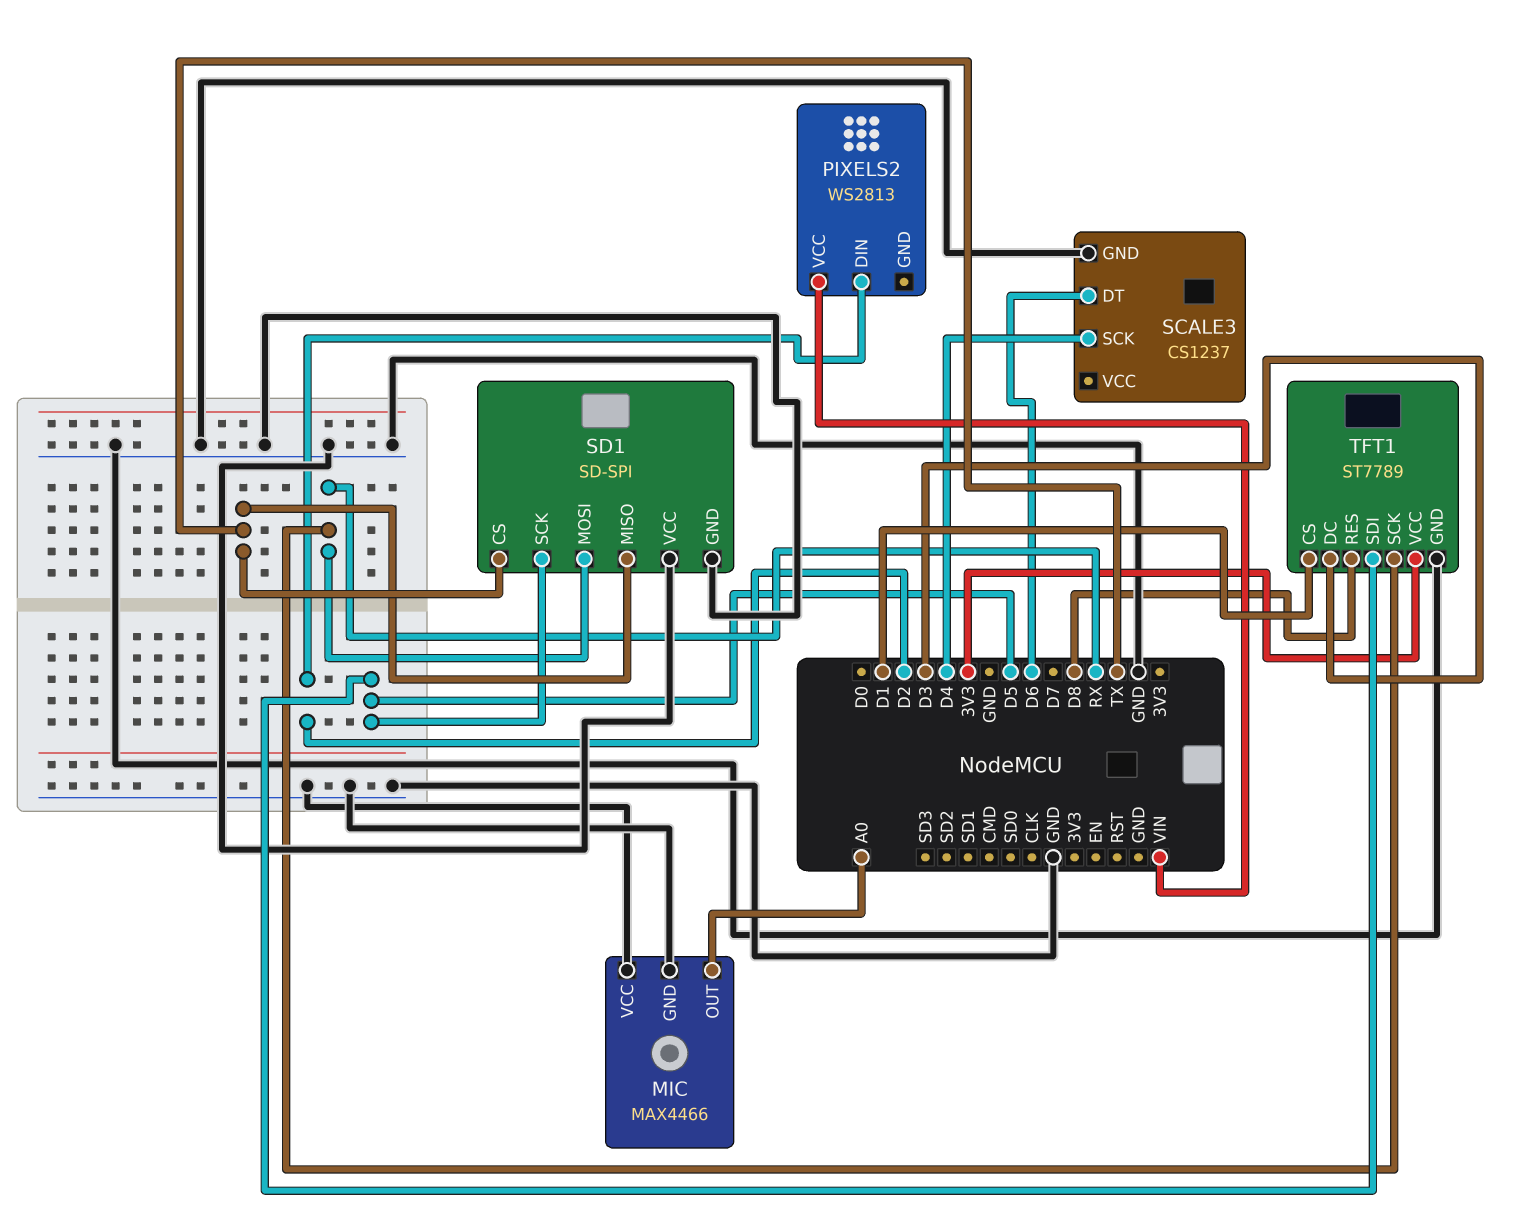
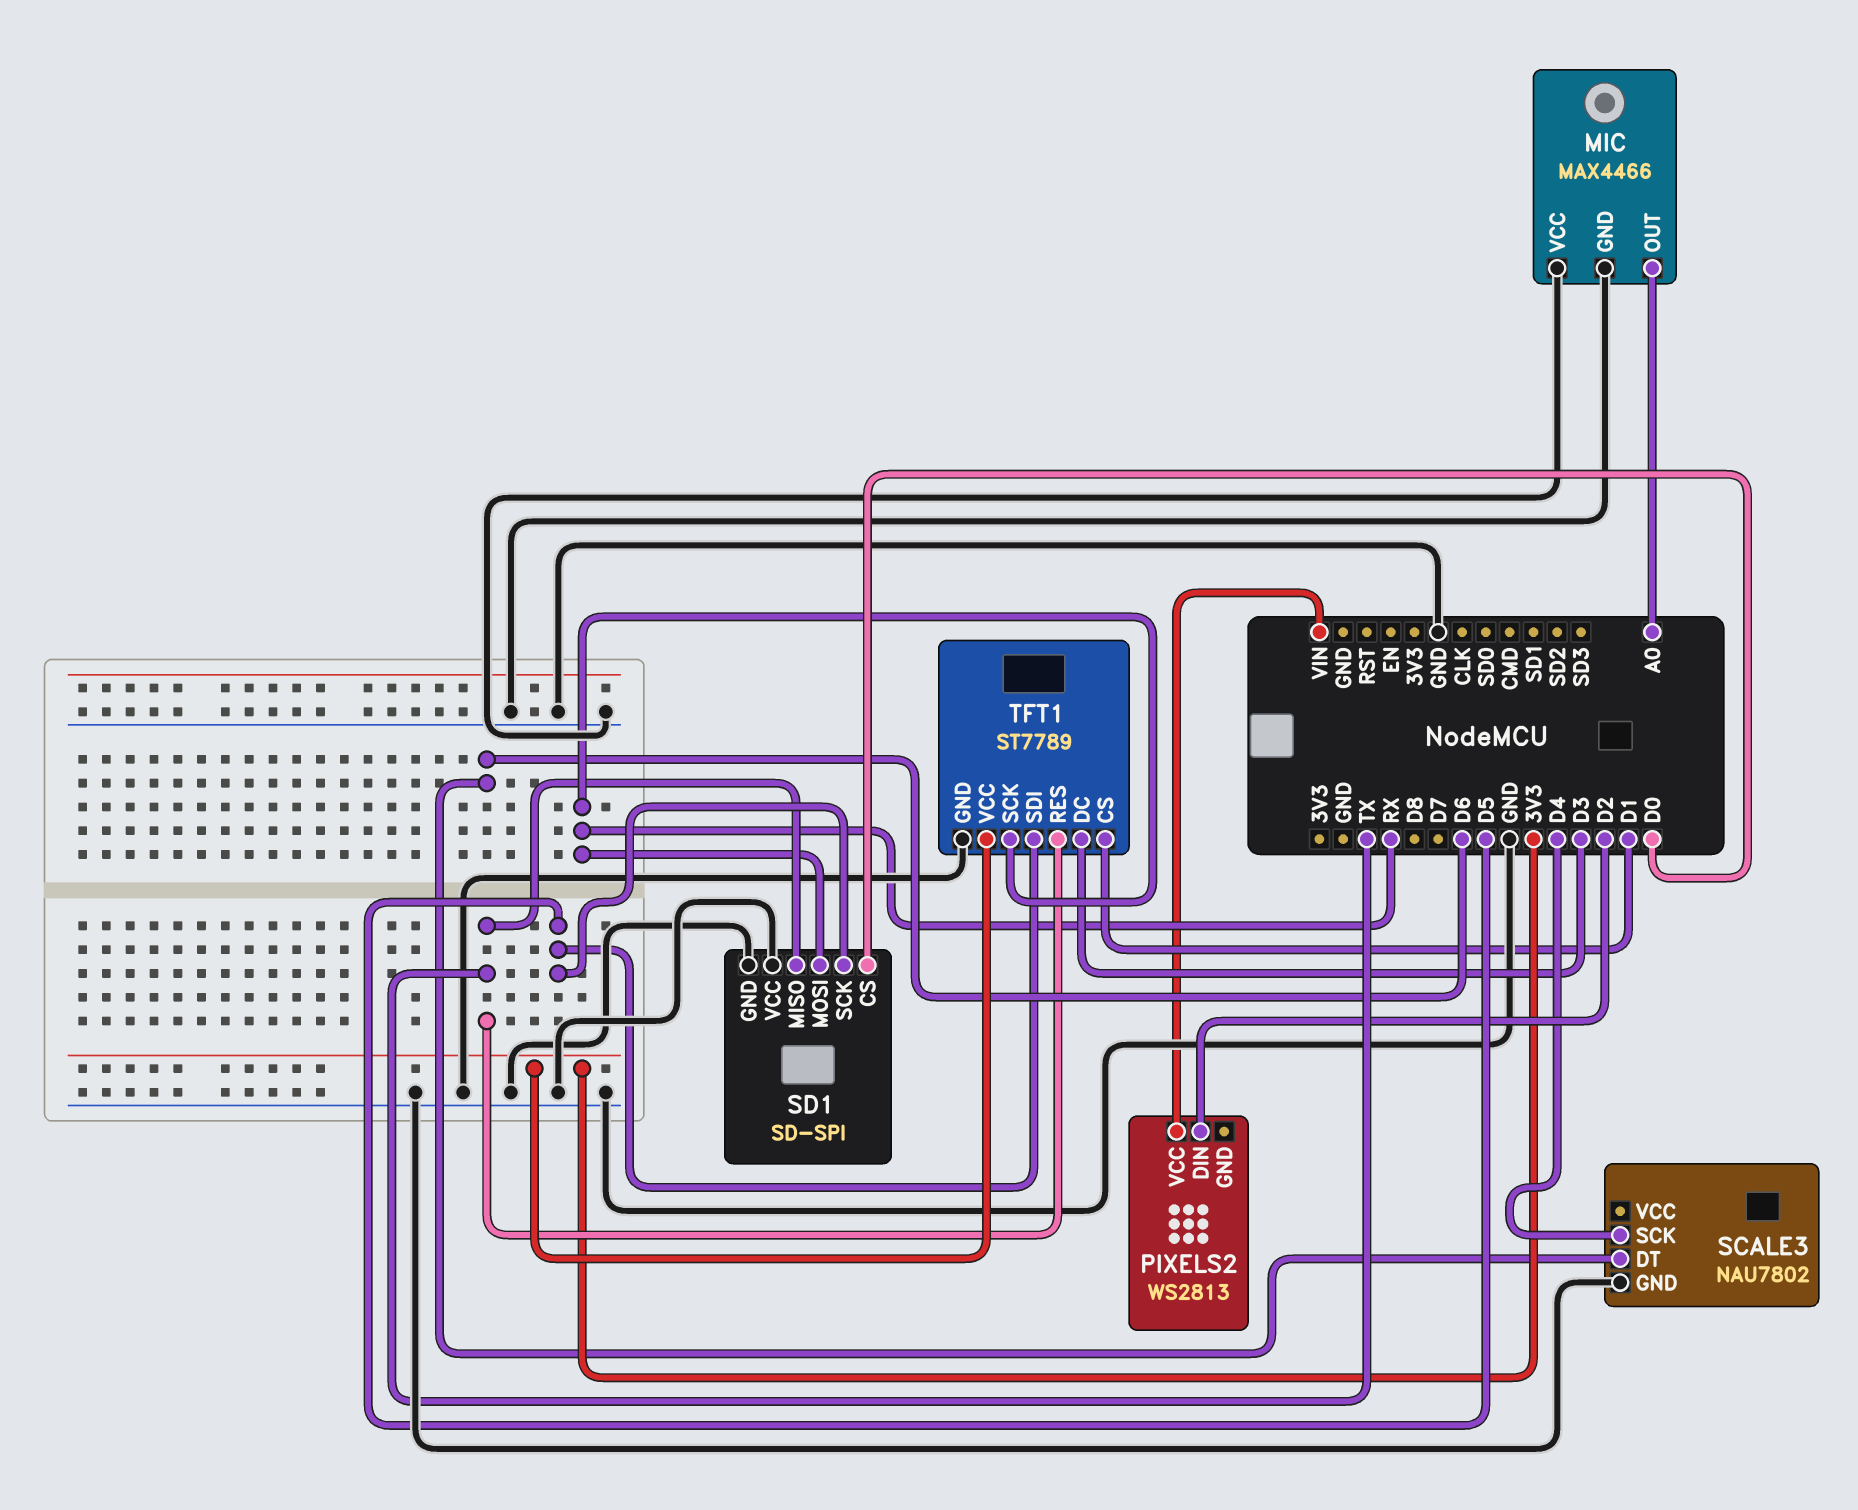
SCALE3: CS1237 -> NAU7802
SD1 pin CS: TX -> D0
TFT1 pin RES: D8 -> TX

